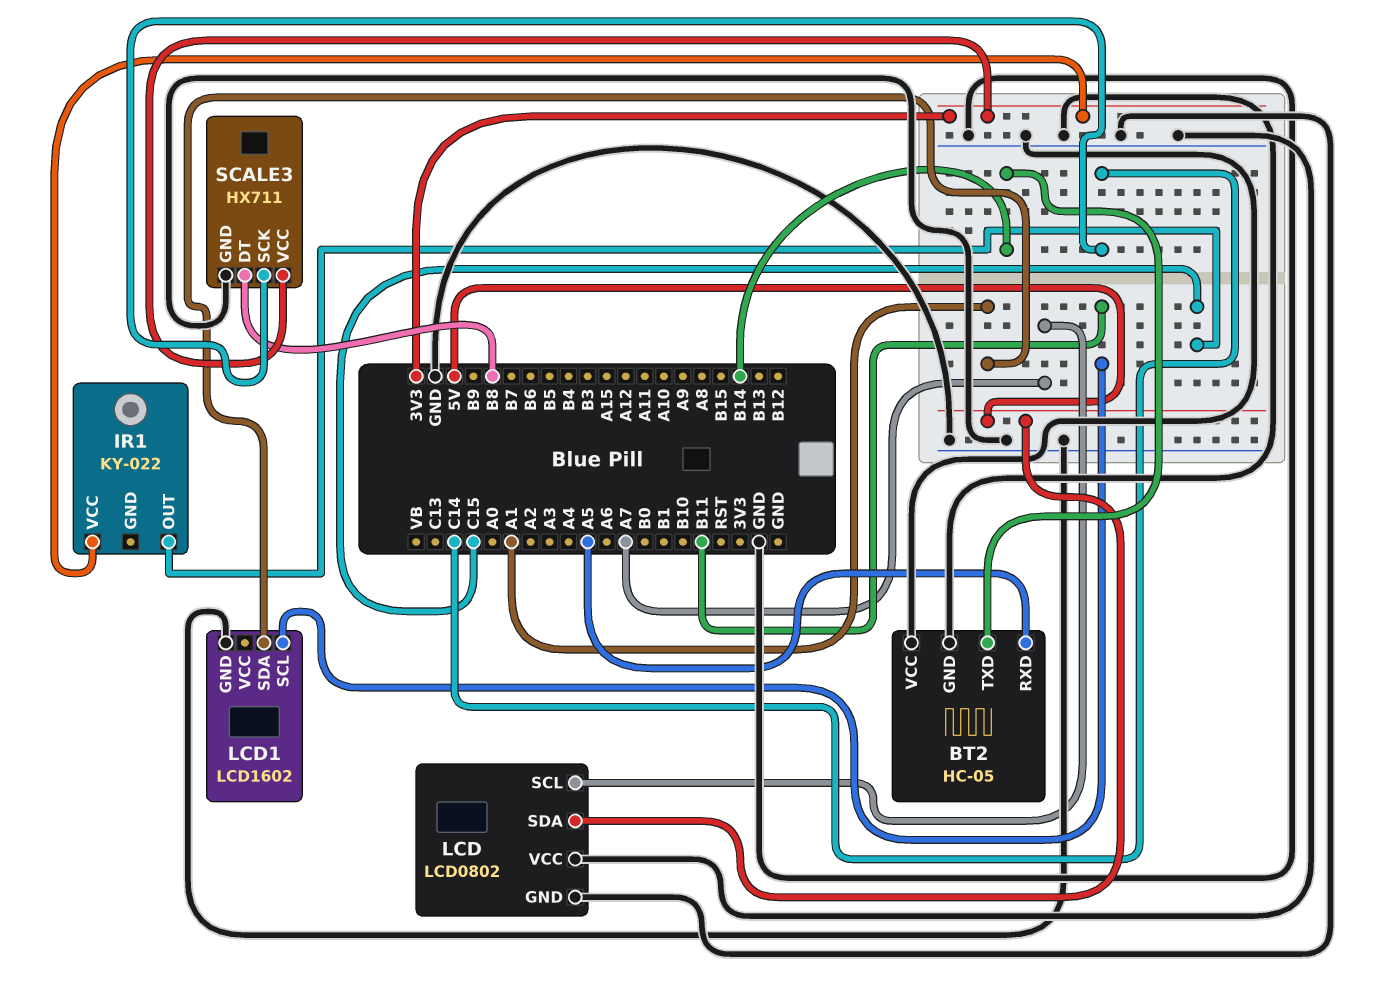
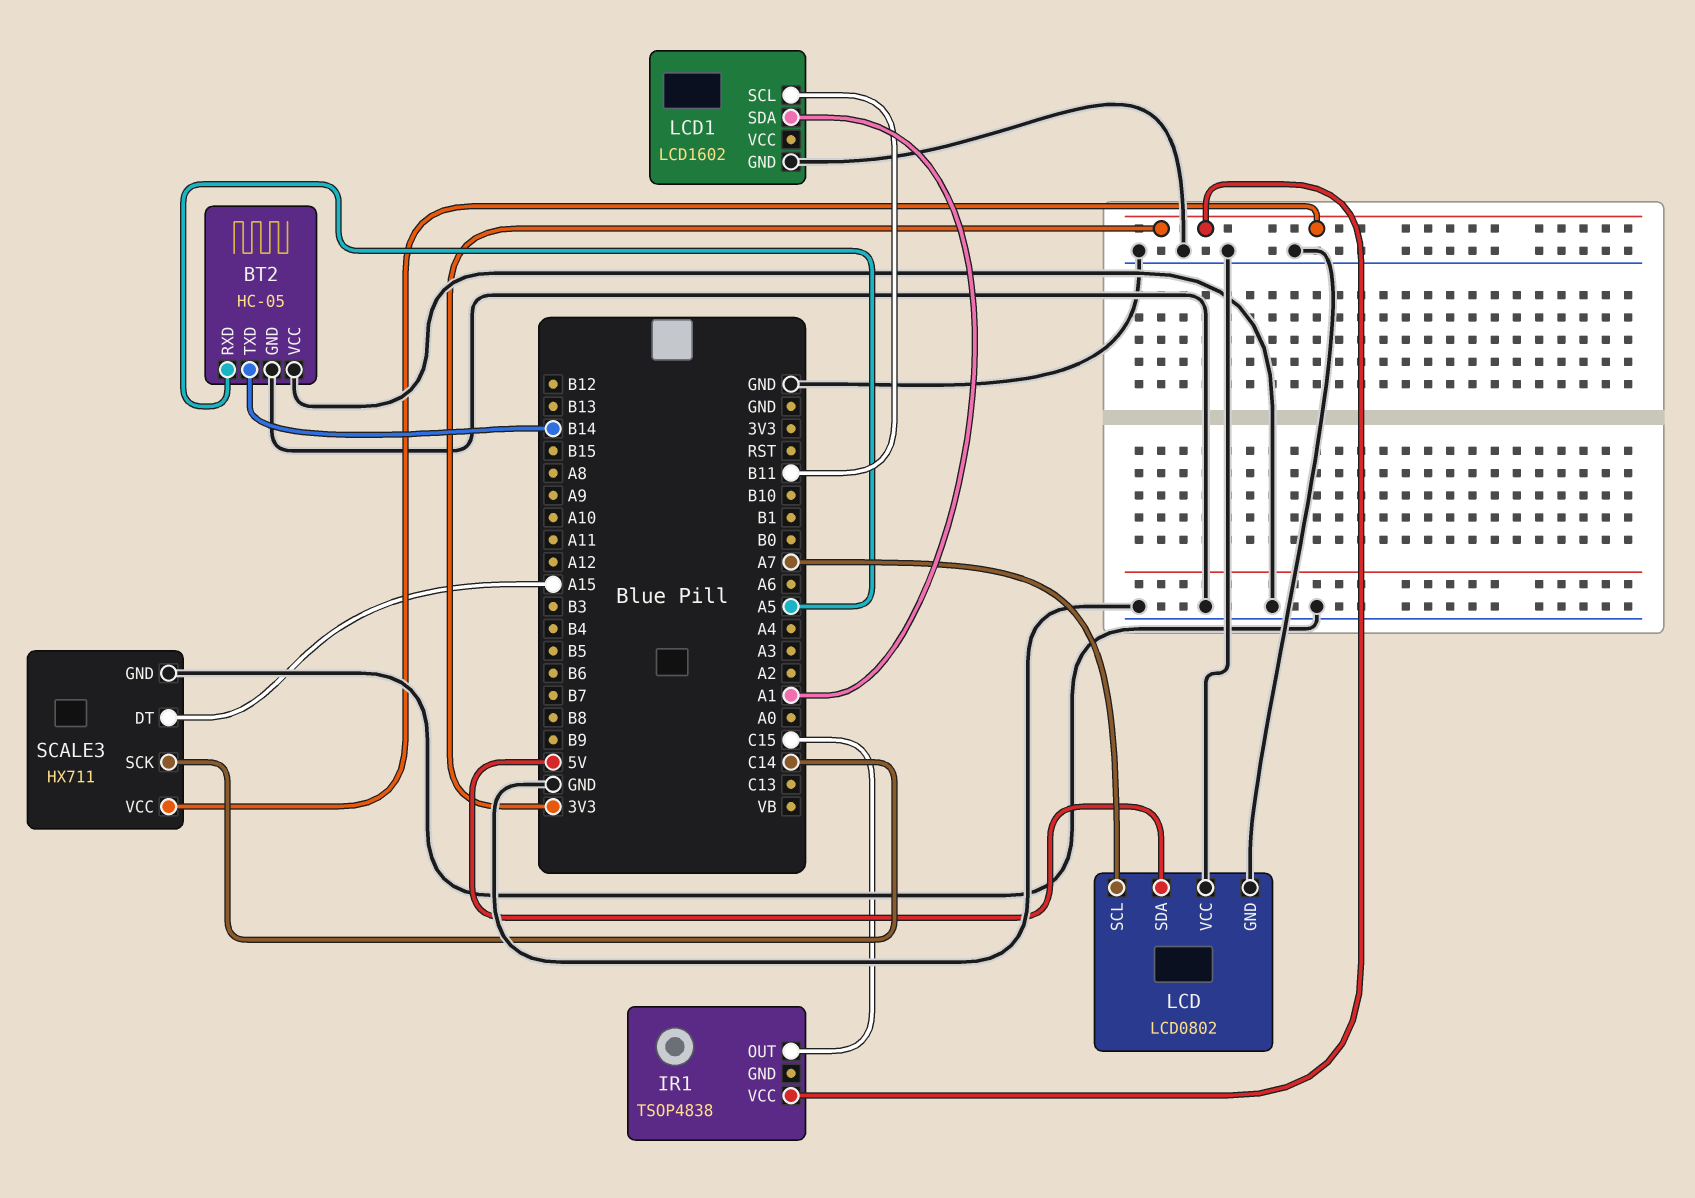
IR1: KY-022 -> TSOP4838
SCALE3 pin DT: B8 -> A15

